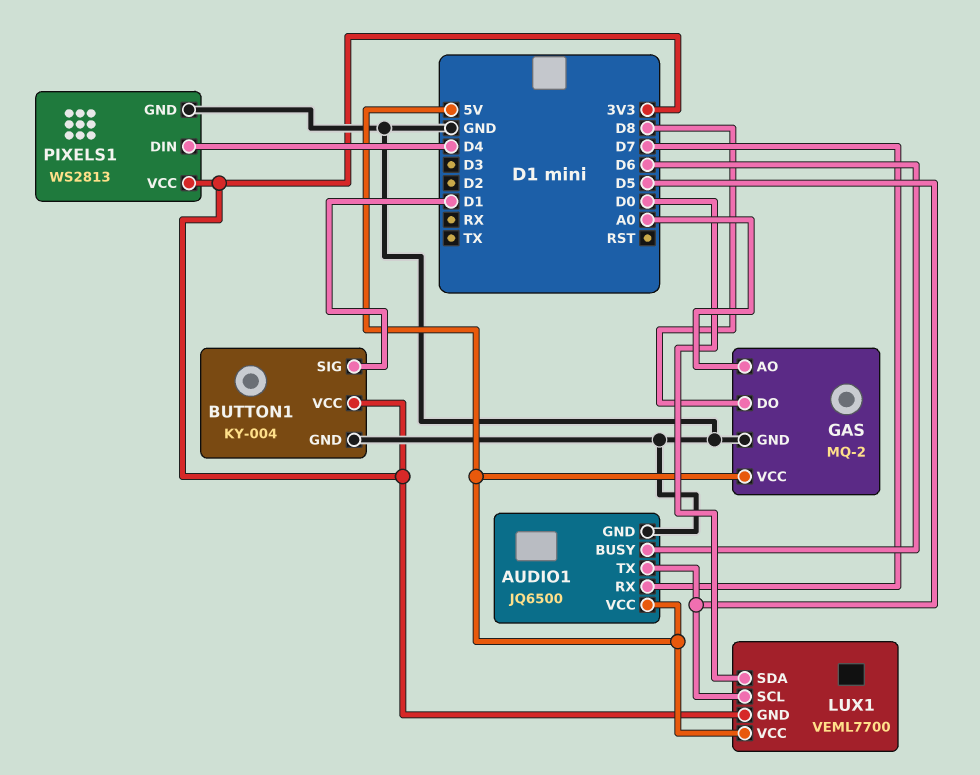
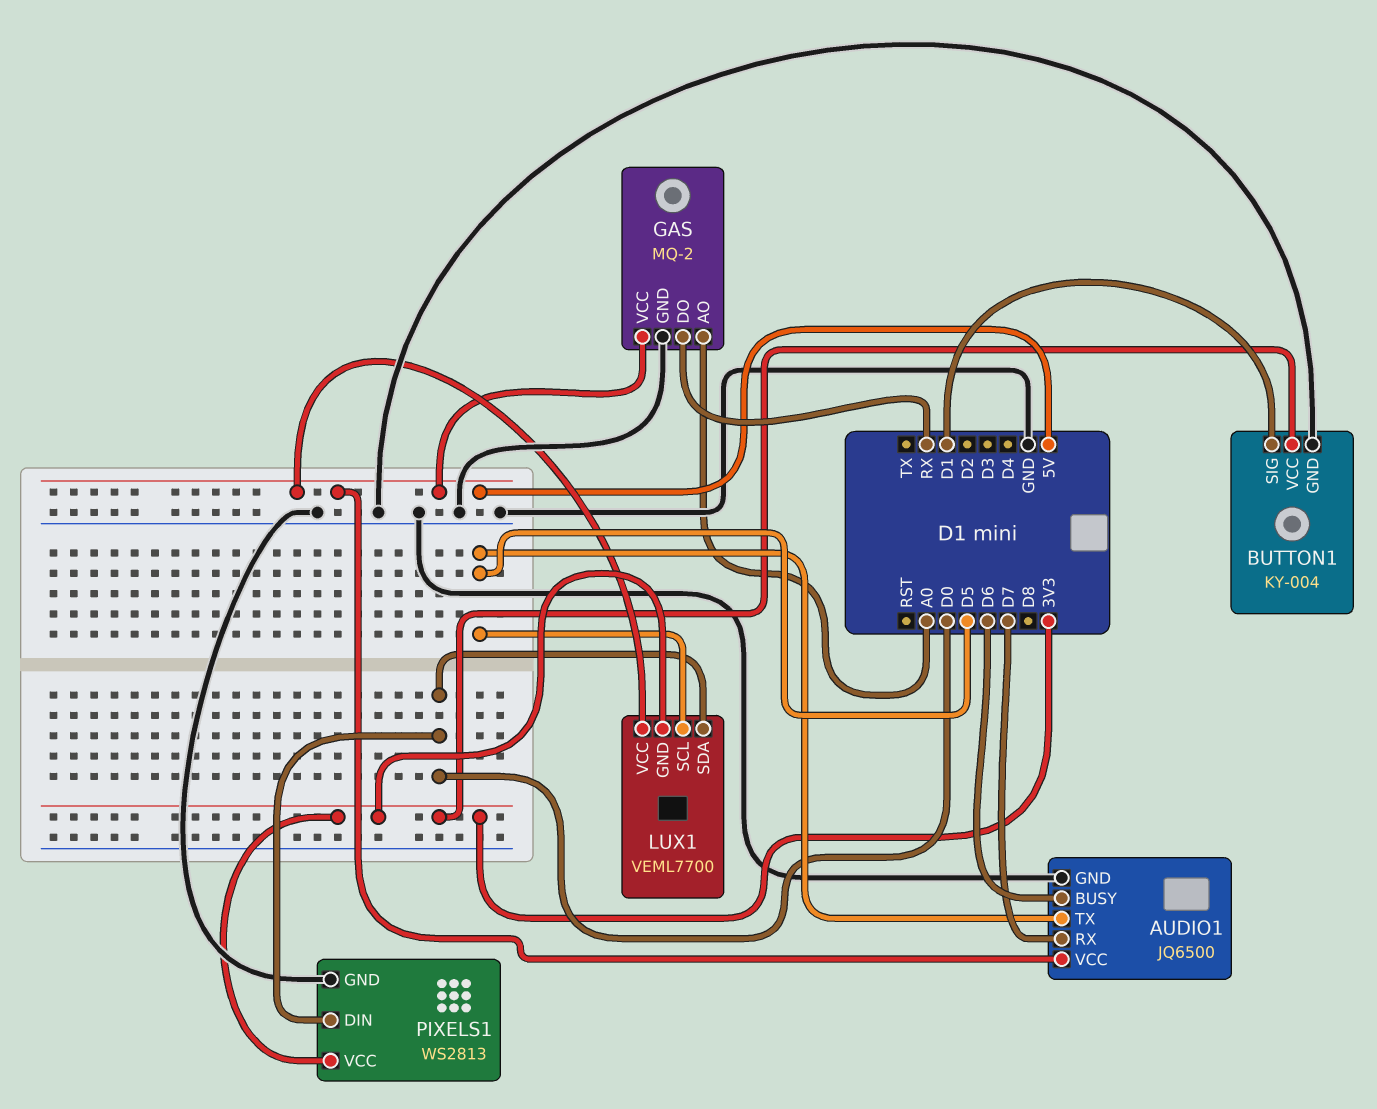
GAS pin DO: D8 -> RX
PIXELS1 pin DIN: D4 -> D0

